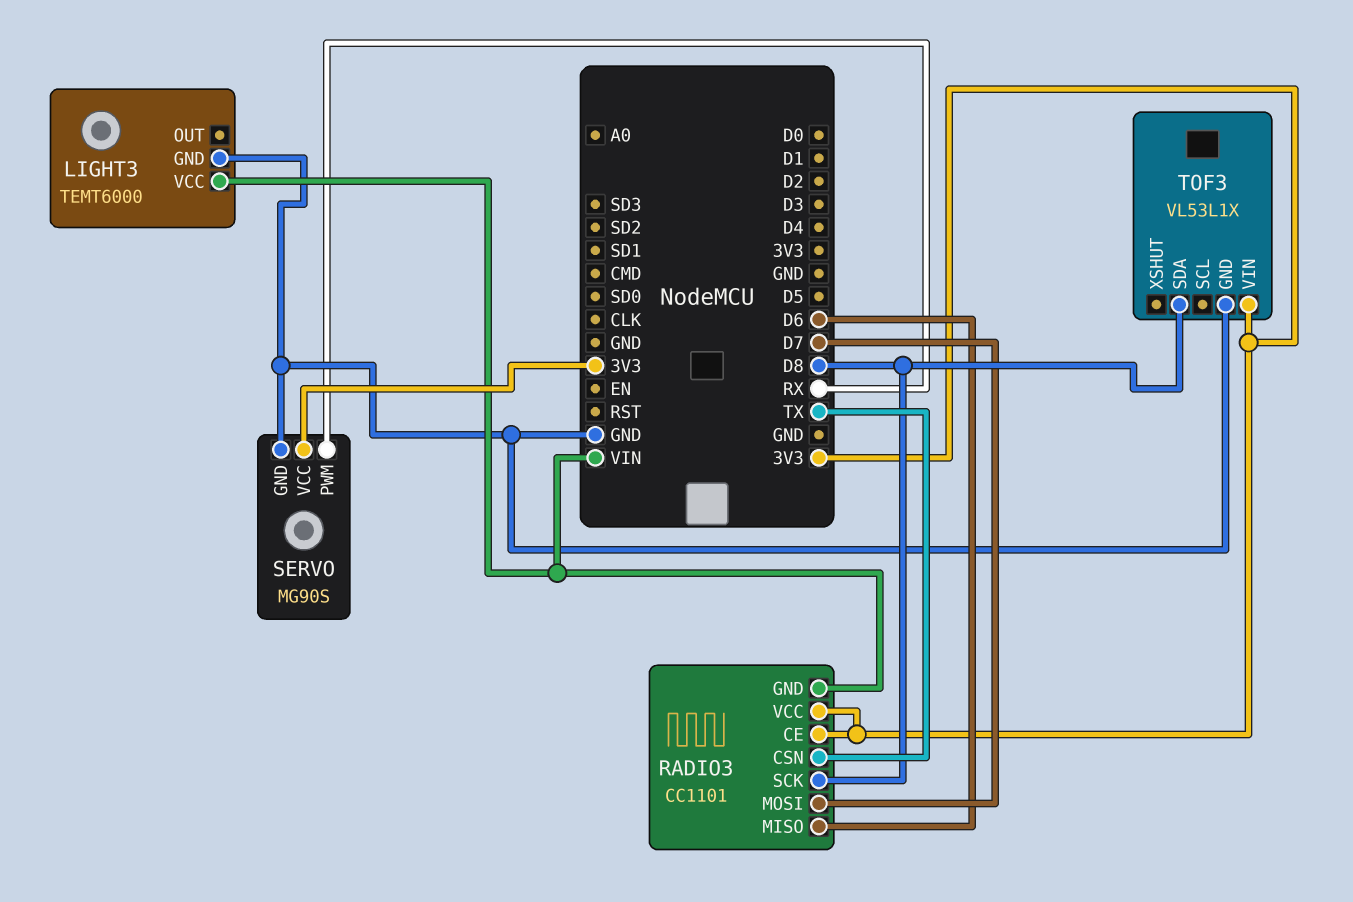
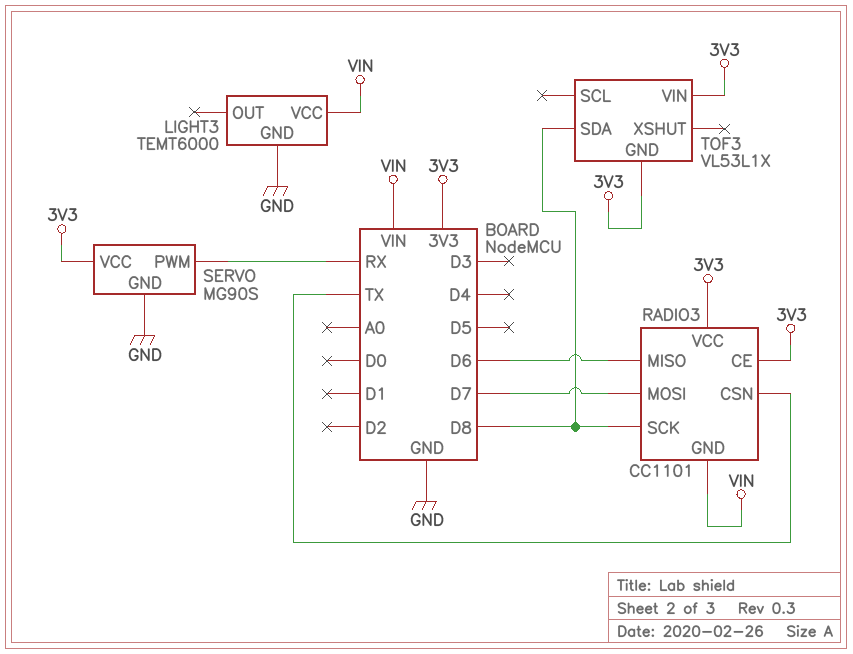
TOF3 pin GND: GND -> 3V3

